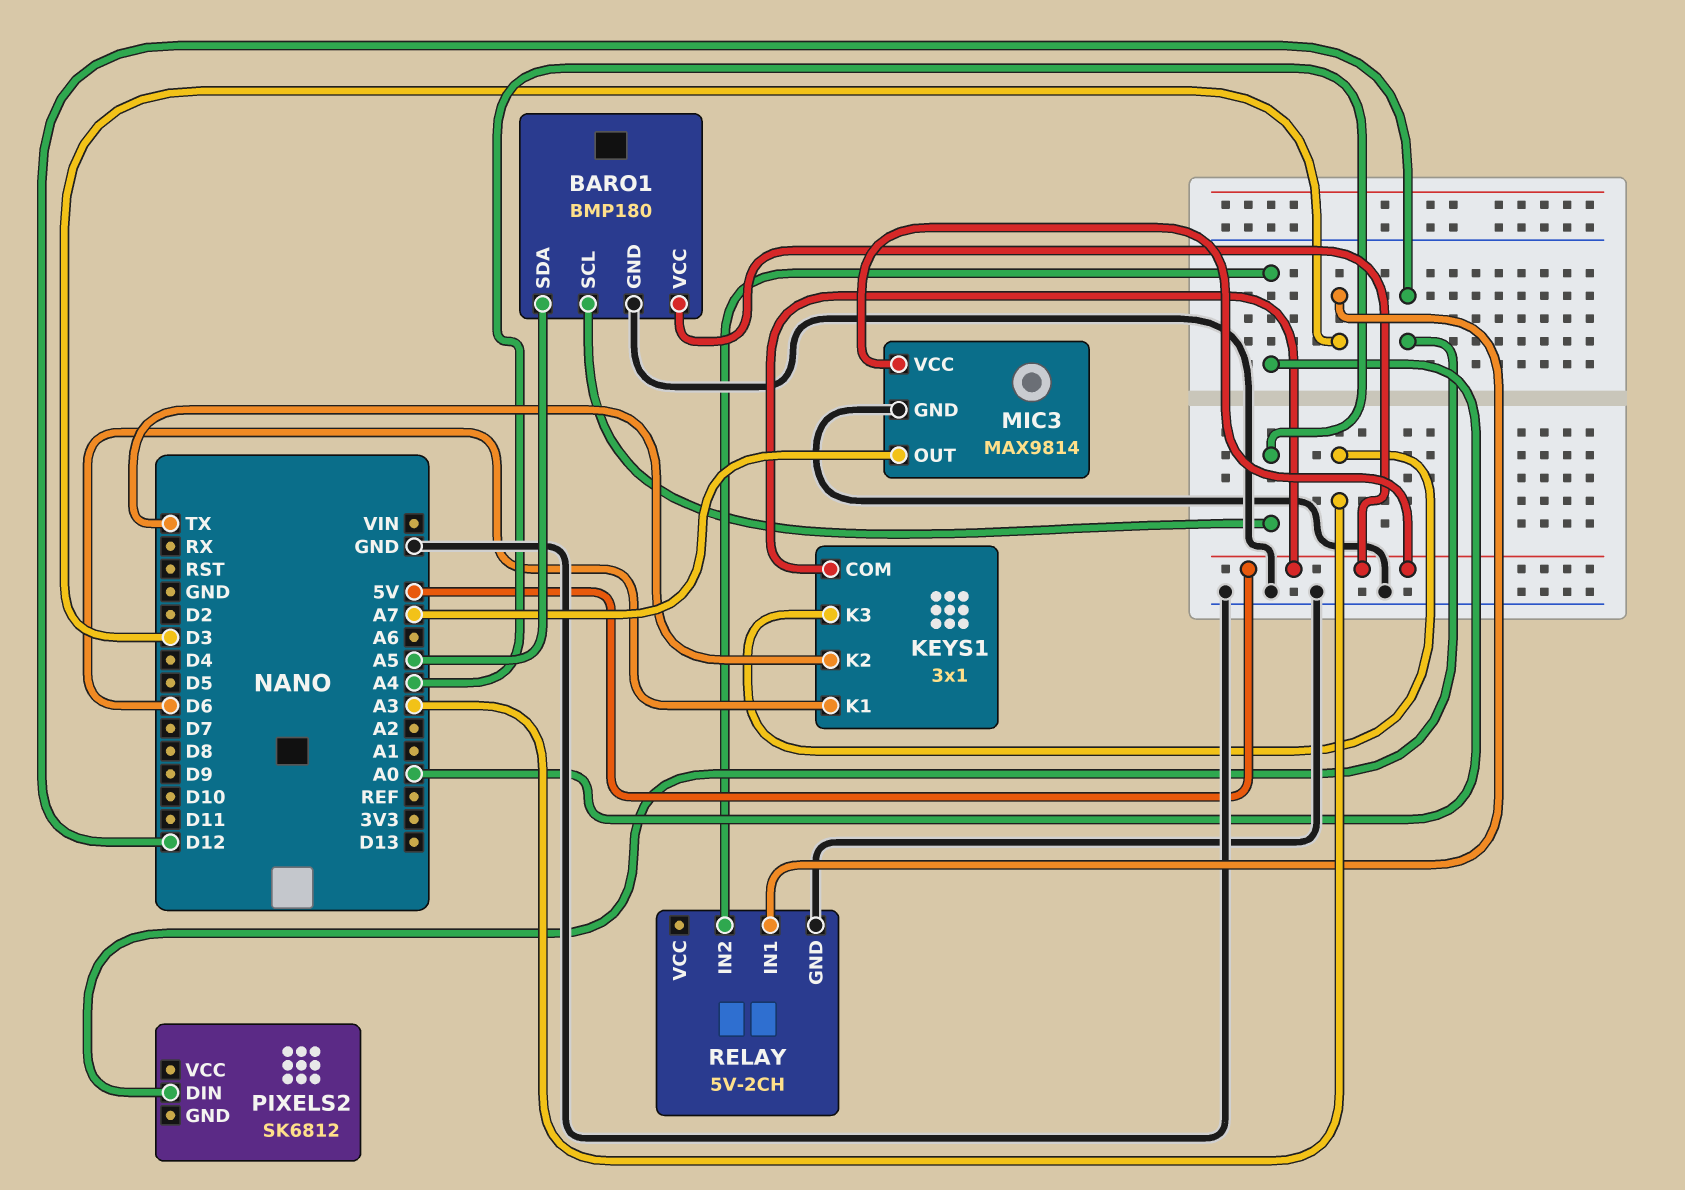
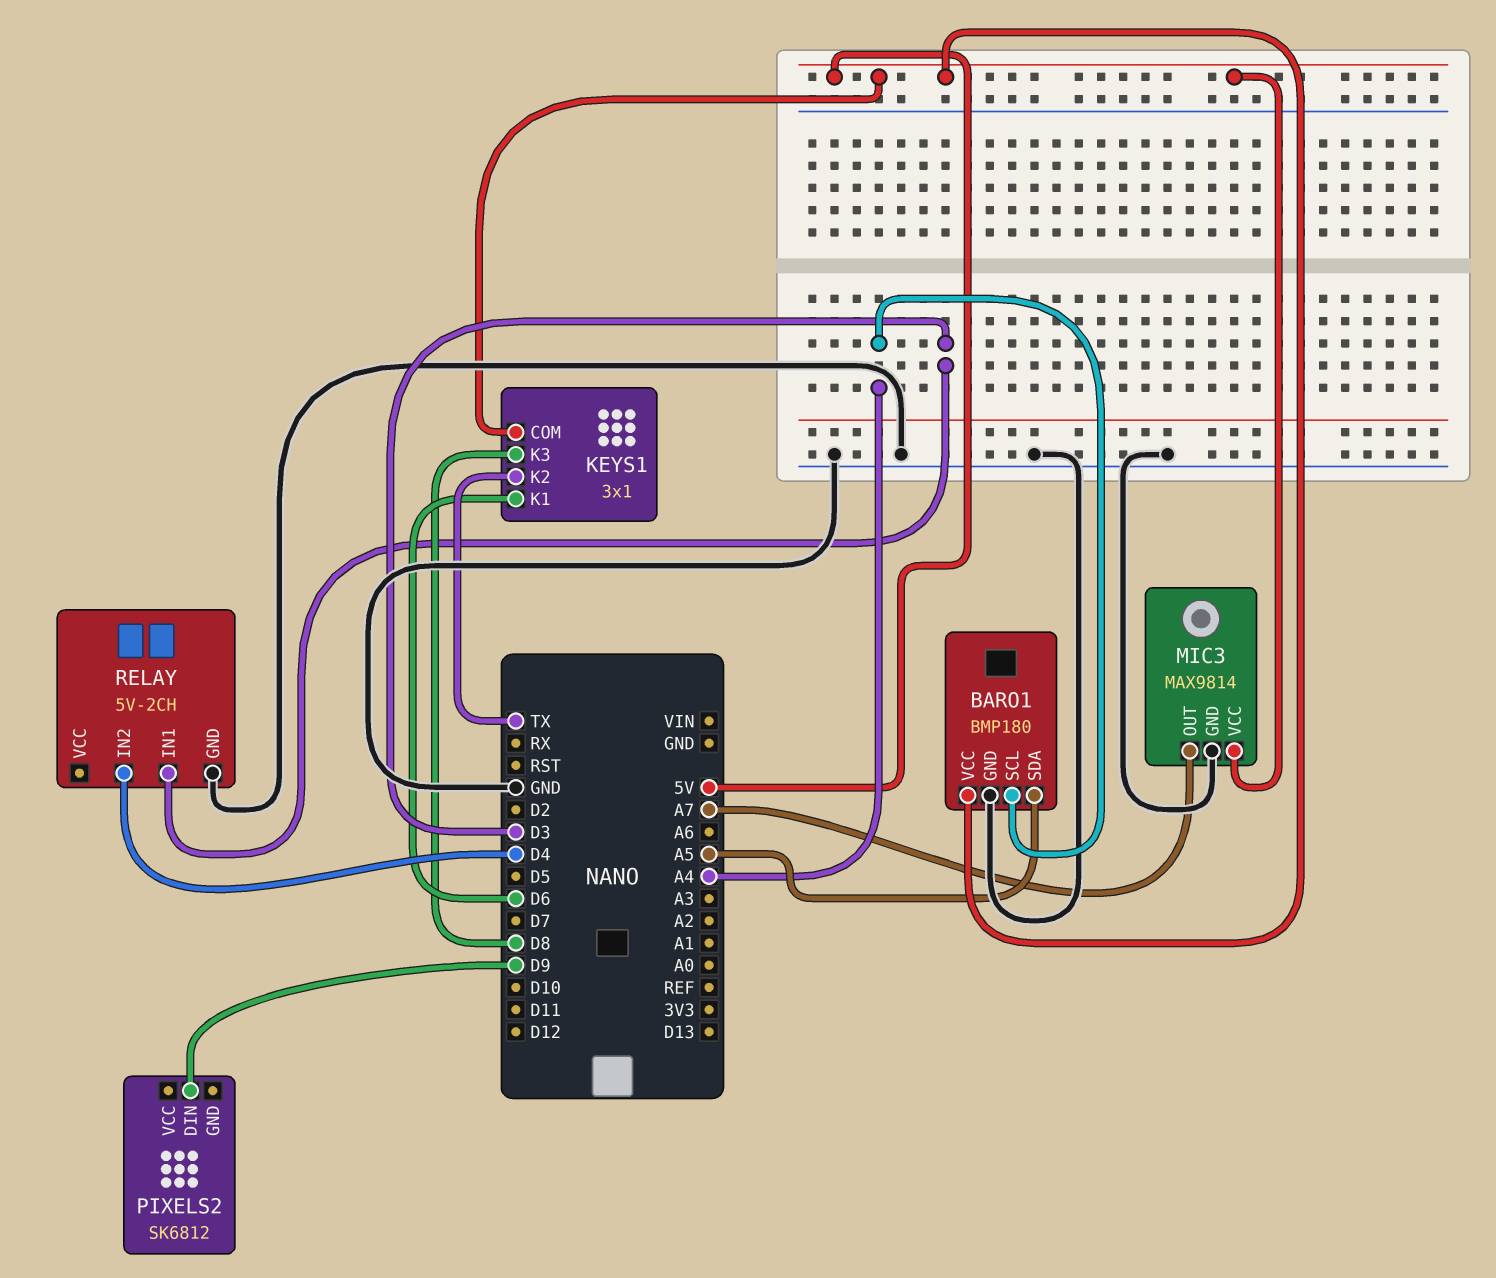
KEYS1 pin K3: A3 -> D8
PIXELS2 pin DIN: D12 -> D9
RELAY pin IN2: A0 -> D4

